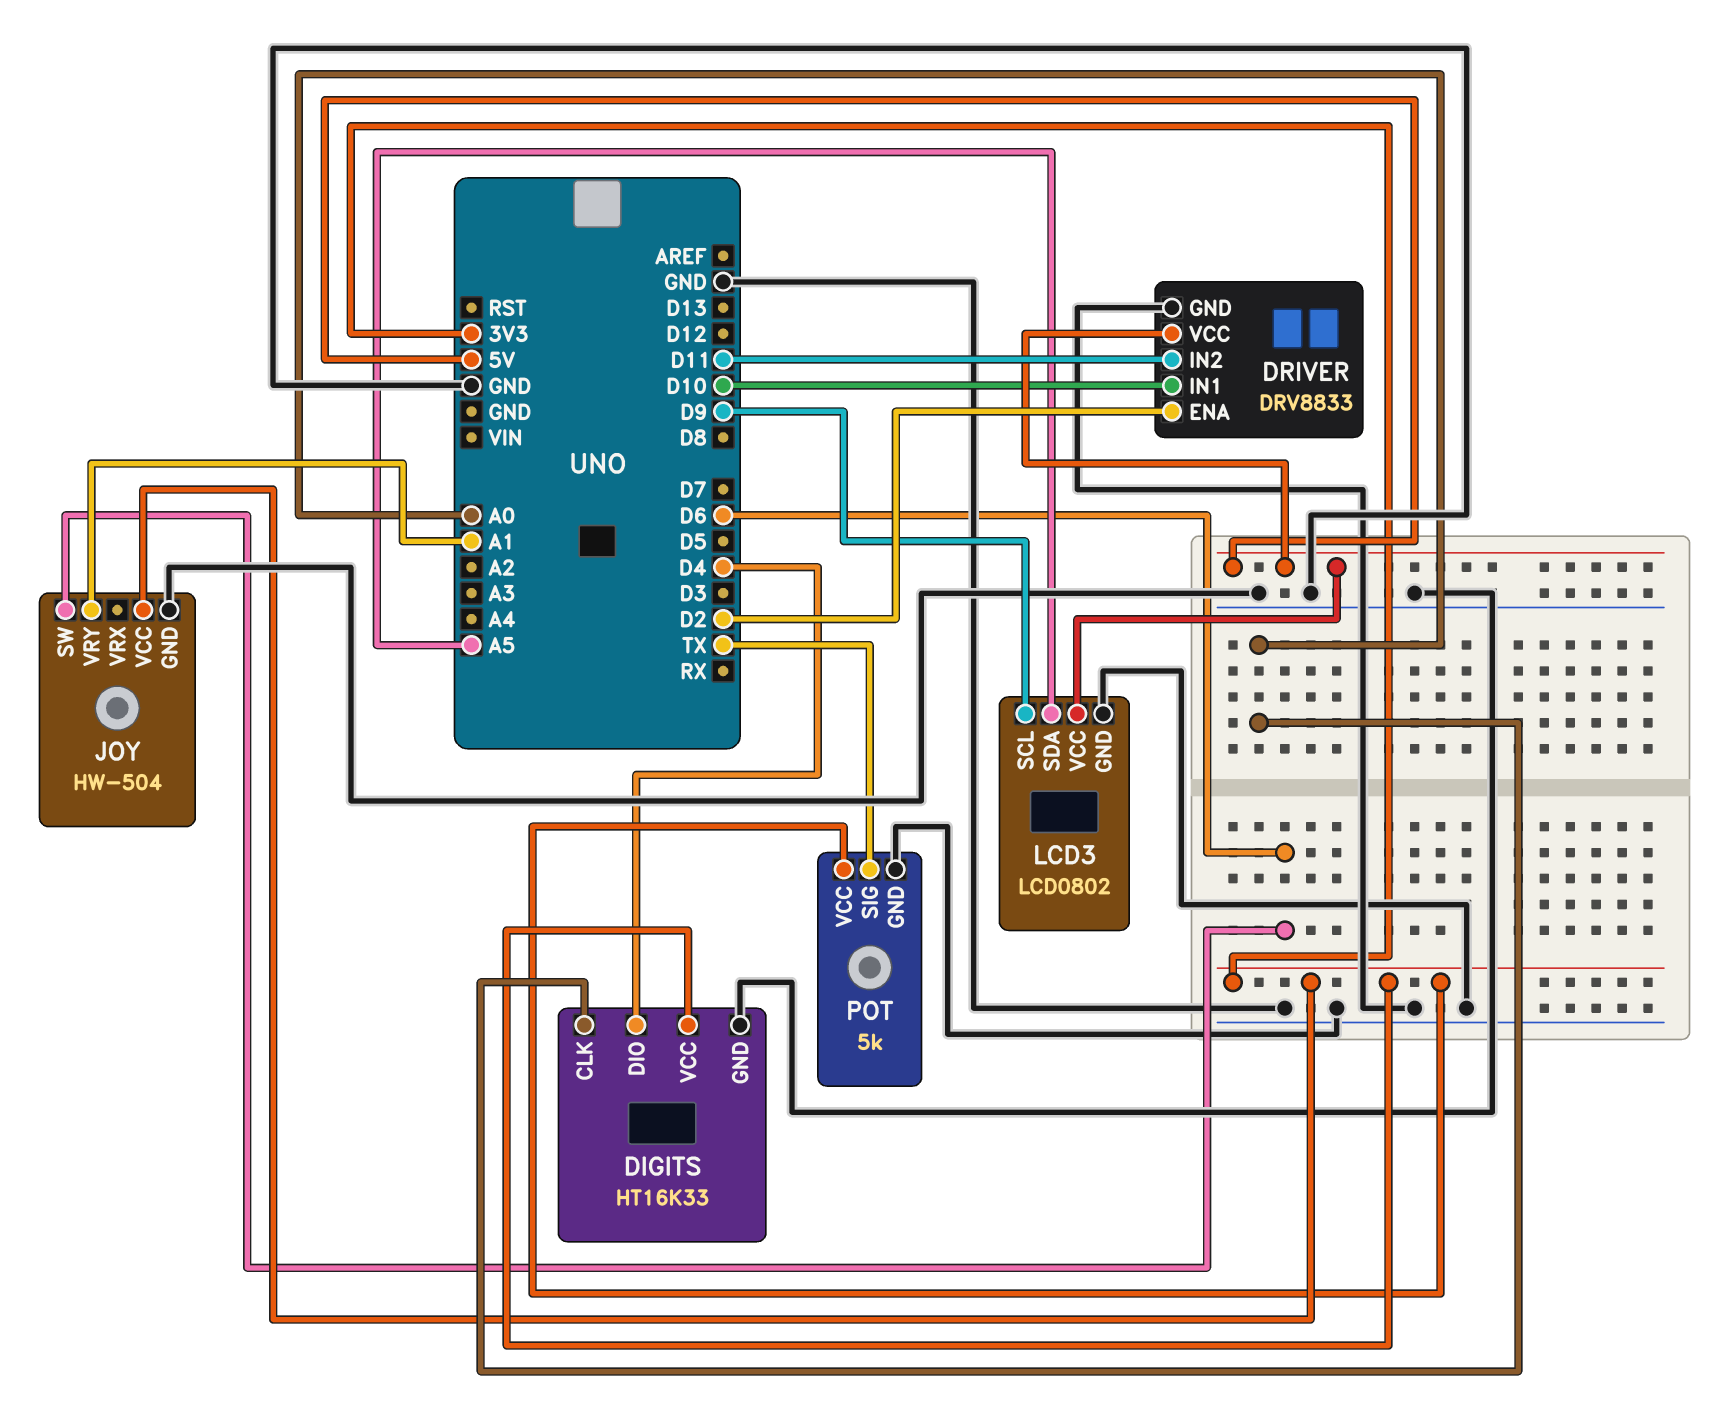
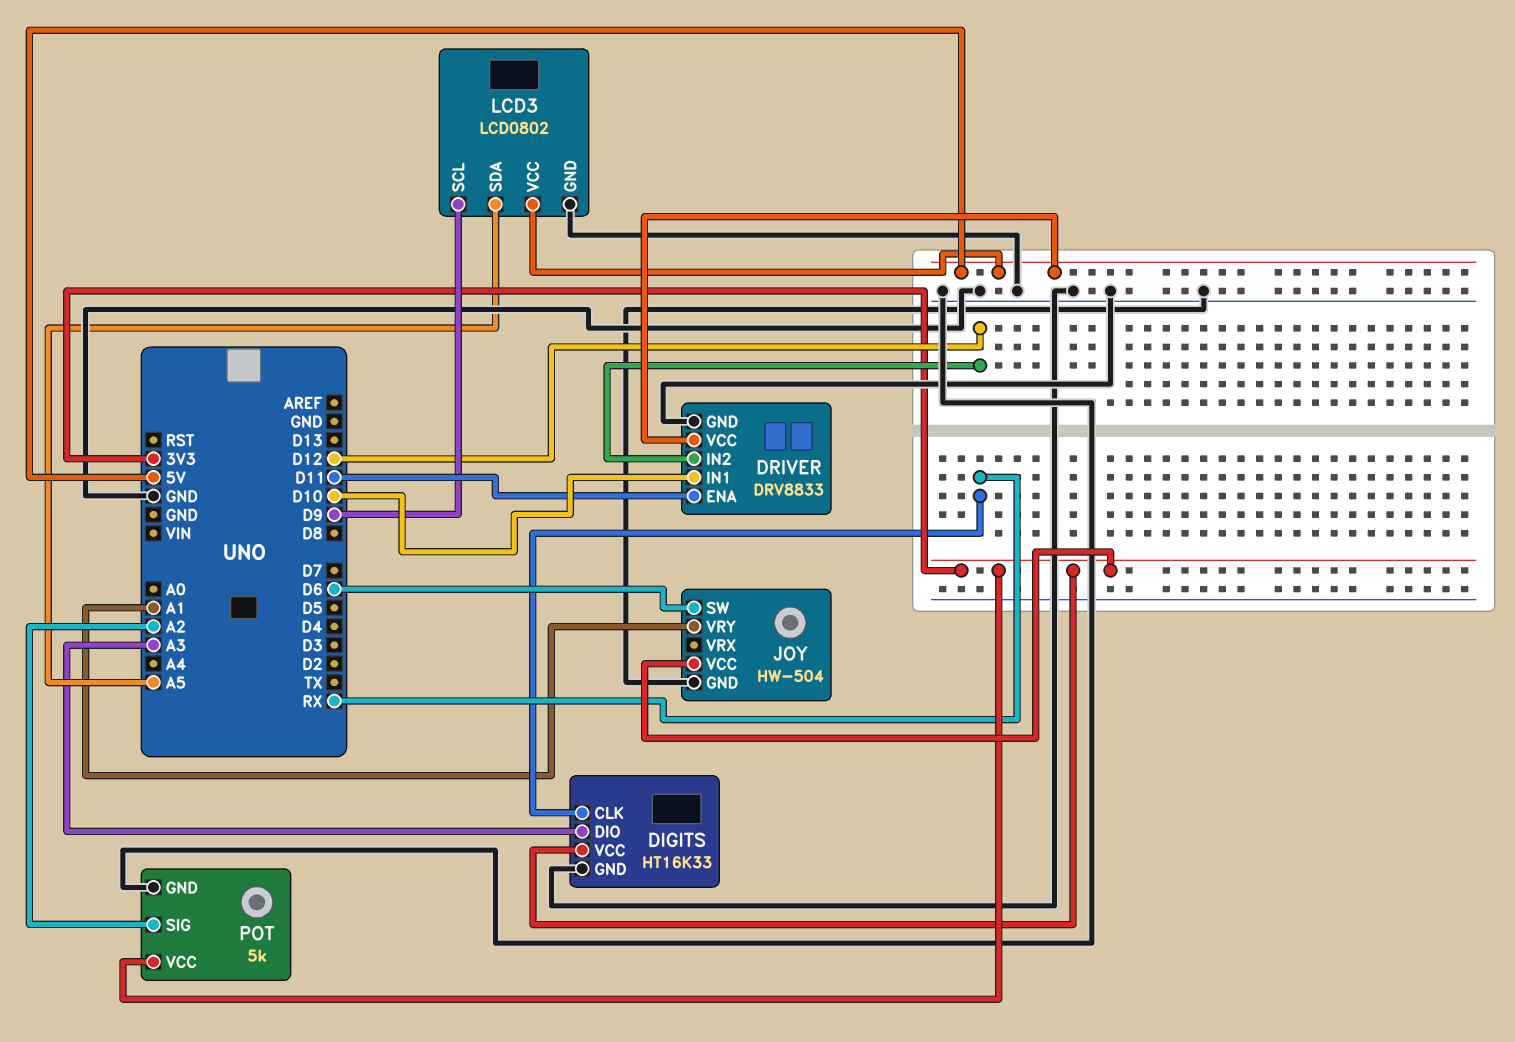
DIGITS pin CLK: A0 -> RX
DIGITS pin DIO: D4 -> A3
DRIVER pin ENA: D2 -> D11
DRIVER pin IN2: D11 -> D12
POT pin SIG: TX -> A2

